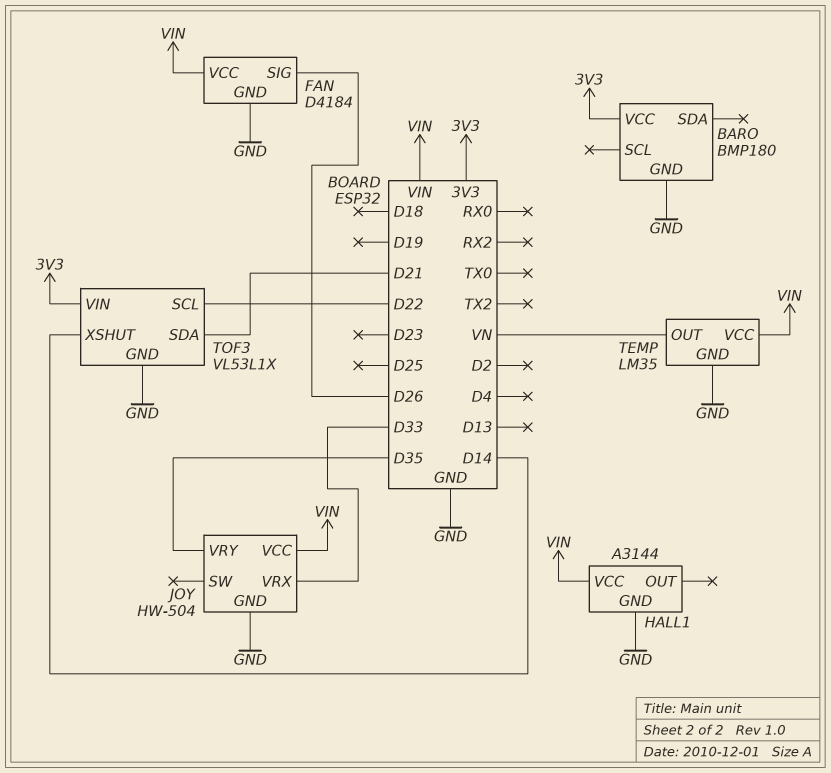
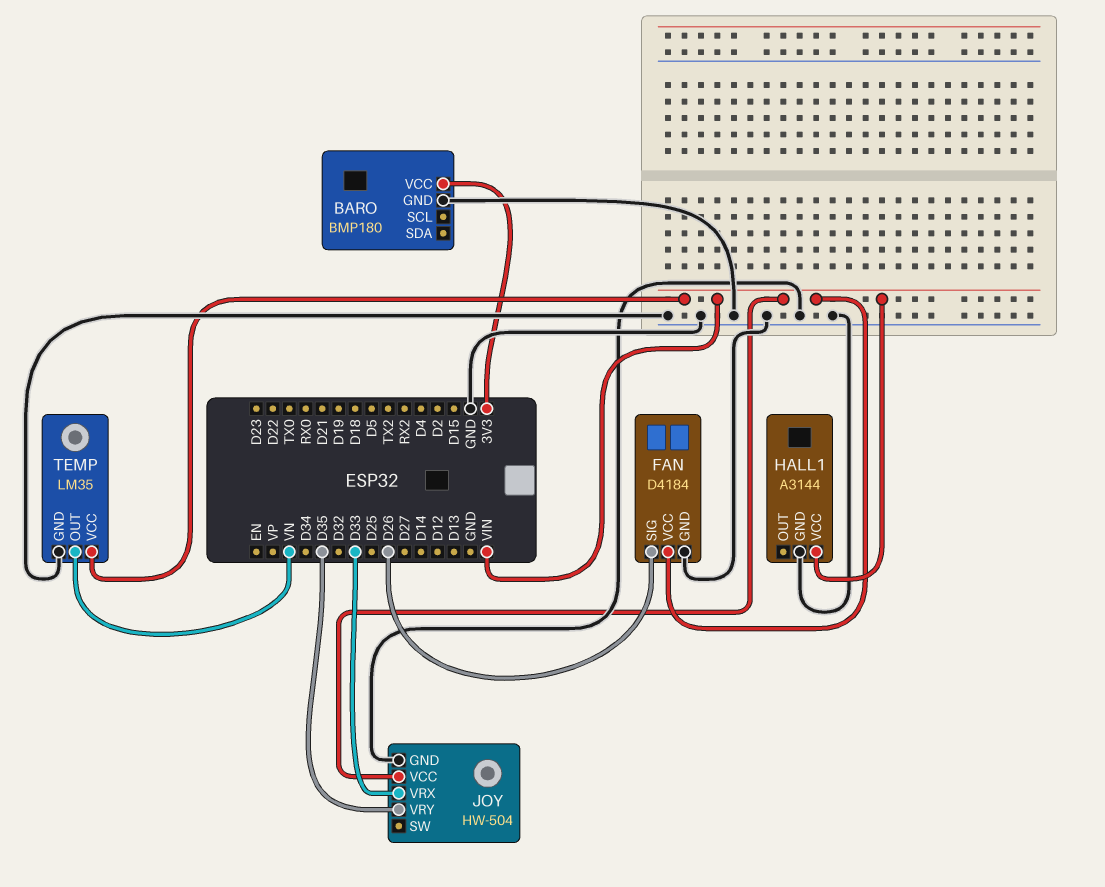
TOF3: VL53L1X -> none
TOF3 pin GND: GND -> none
TOF3 pin SCL: D22 -> none
TOF3 pin SDA: D21 -> none
TOF3 pin VIN: 3V3 -> none
TOF3 pin XSHUT: D14 -> none

